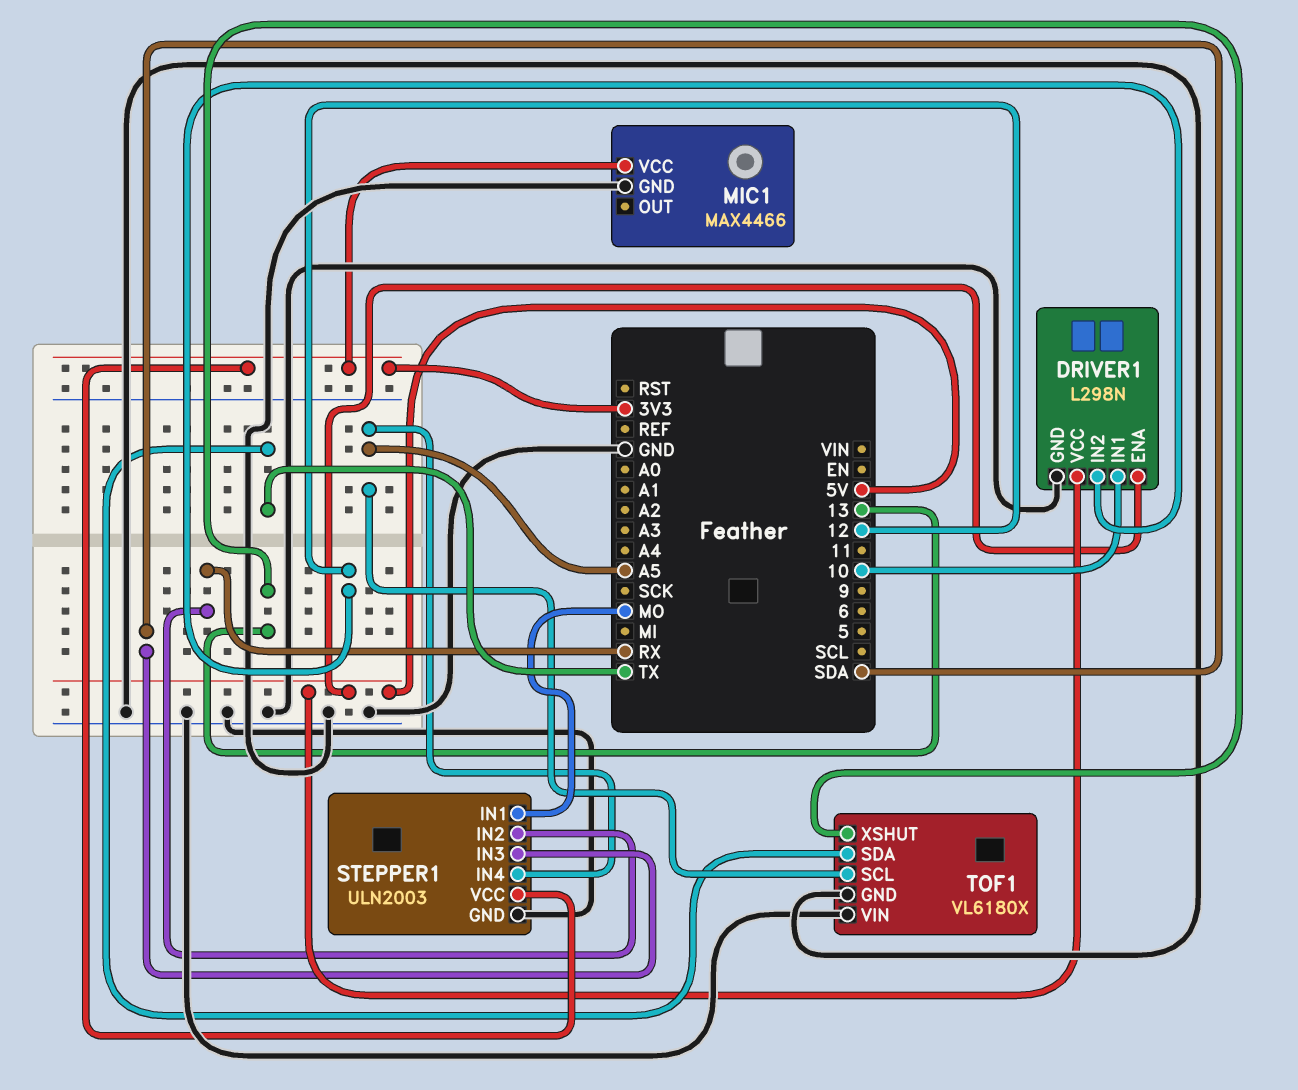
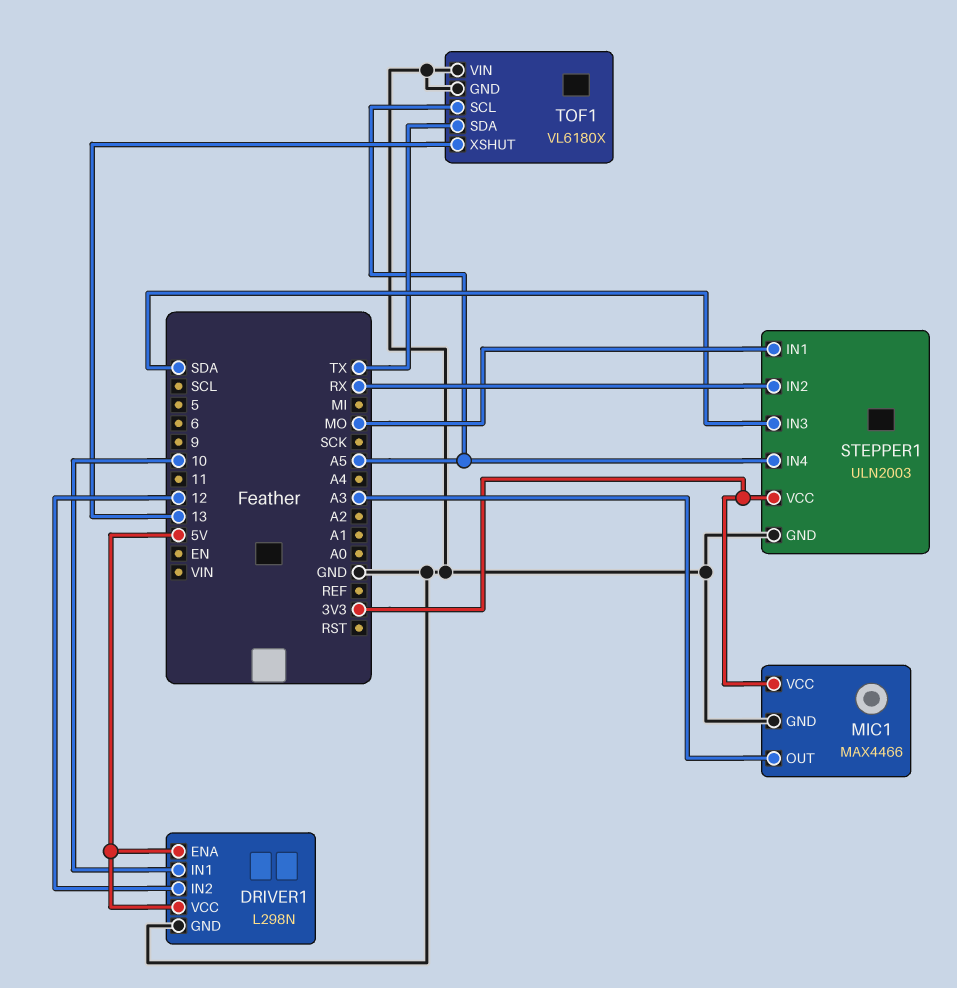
MIC1 pin OUT: none -> A3

